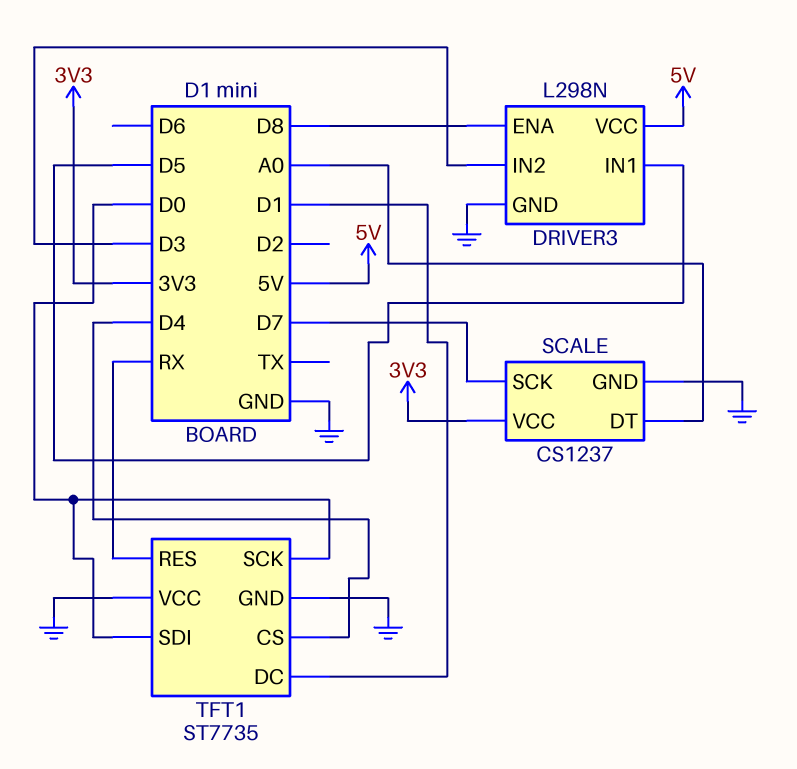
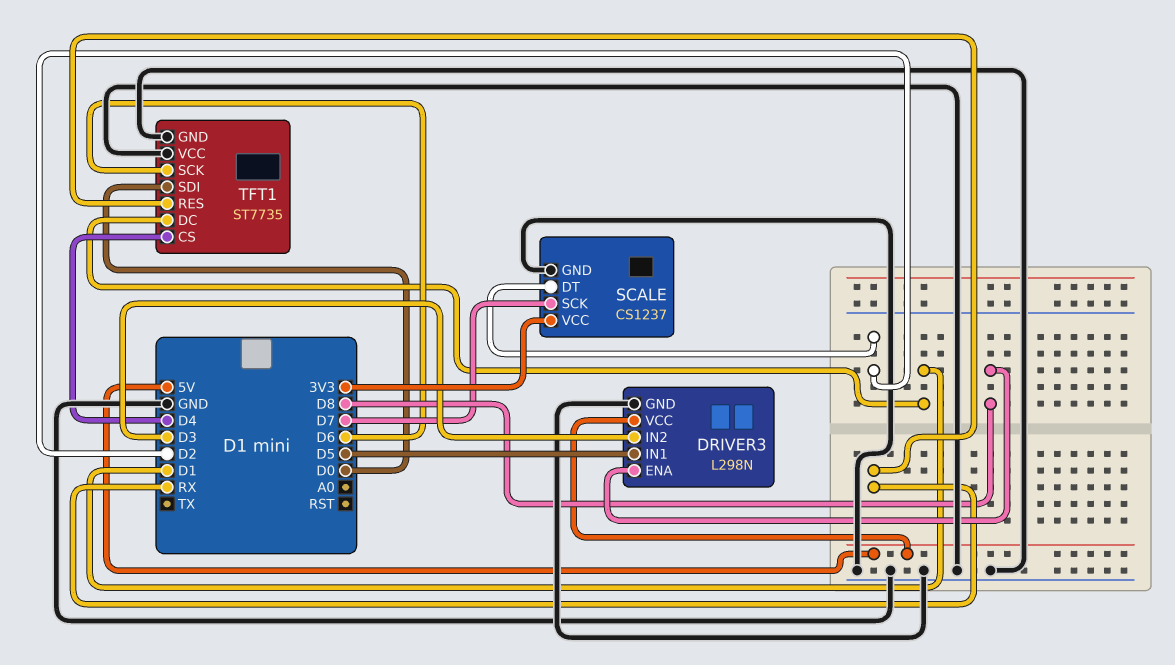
SCALE pin DT: A0 -> D2
TFT1 pin SCK: D0 -> D6

